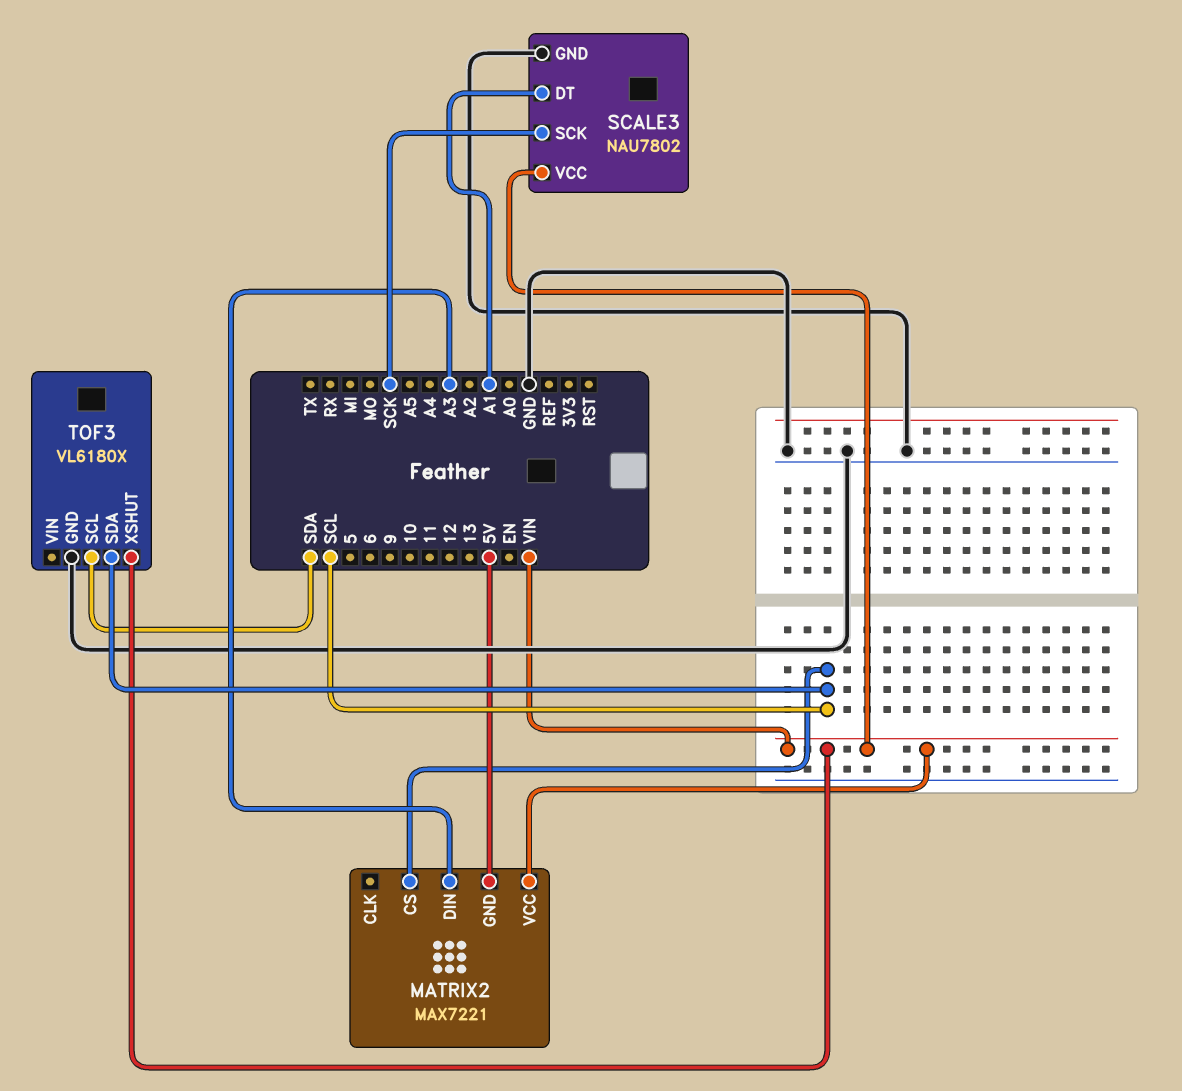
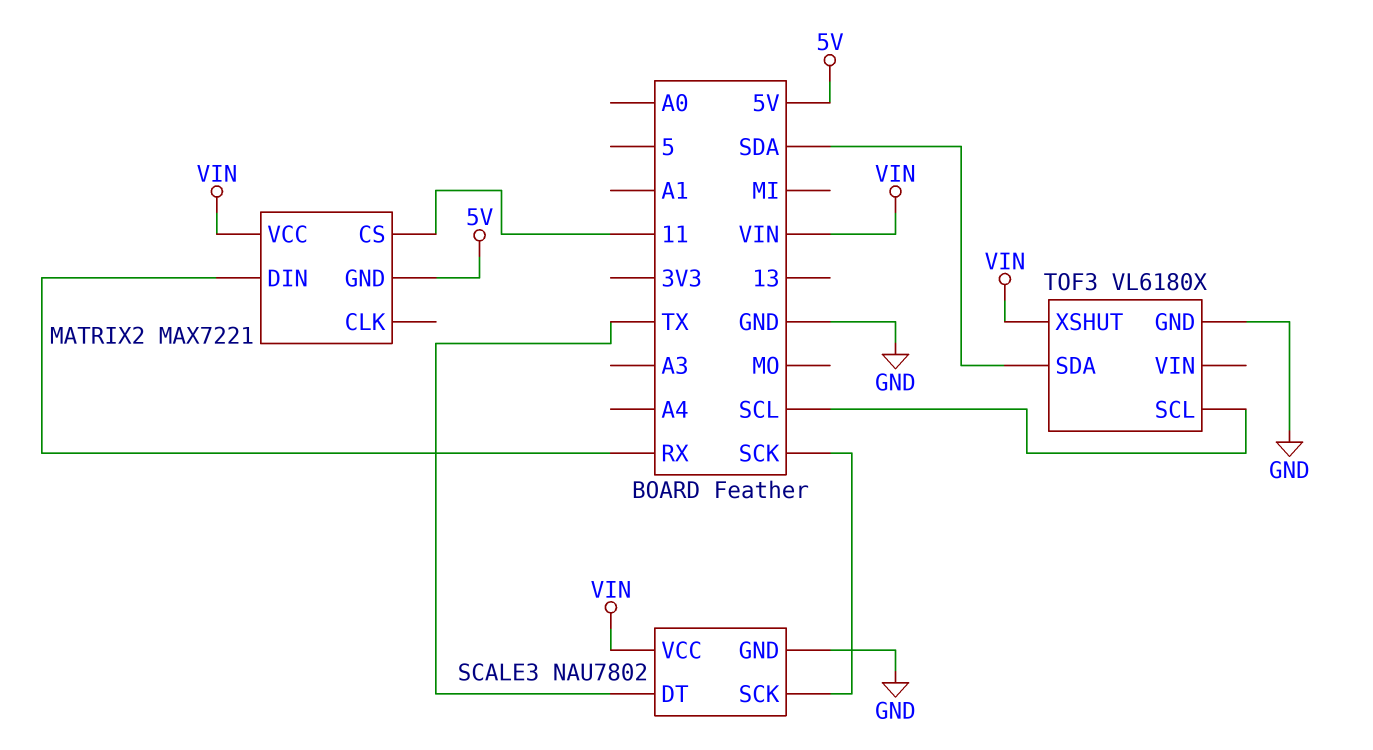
MATRIX2 pin CS: SCL -> 11
MATRIX2 pin DIN: A3 -> RX
SCALE3 pin DT: A1 -> TX
TOF3 pin SCL: SDA -> SCL
TOF3 pin SDA: SCL -> SDA

